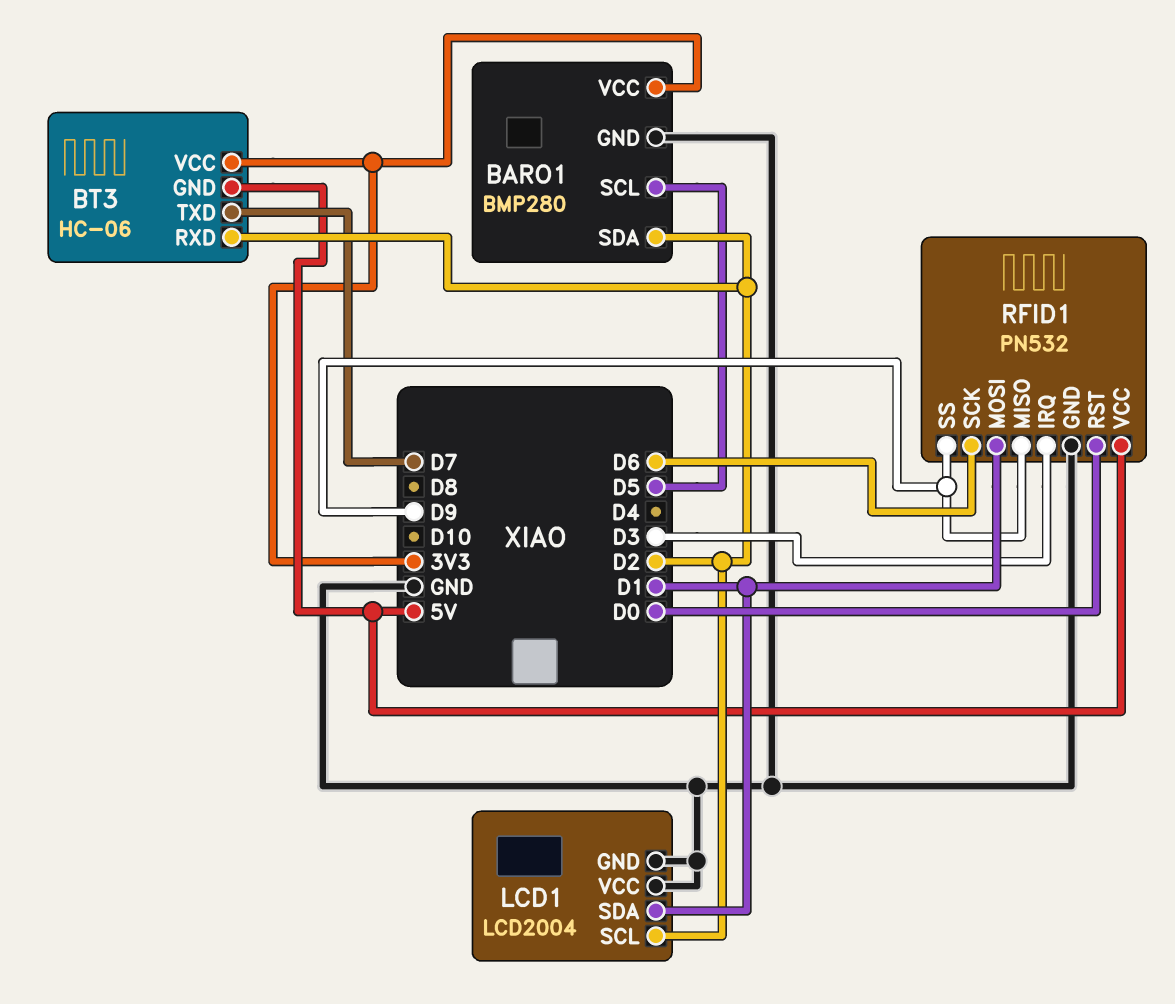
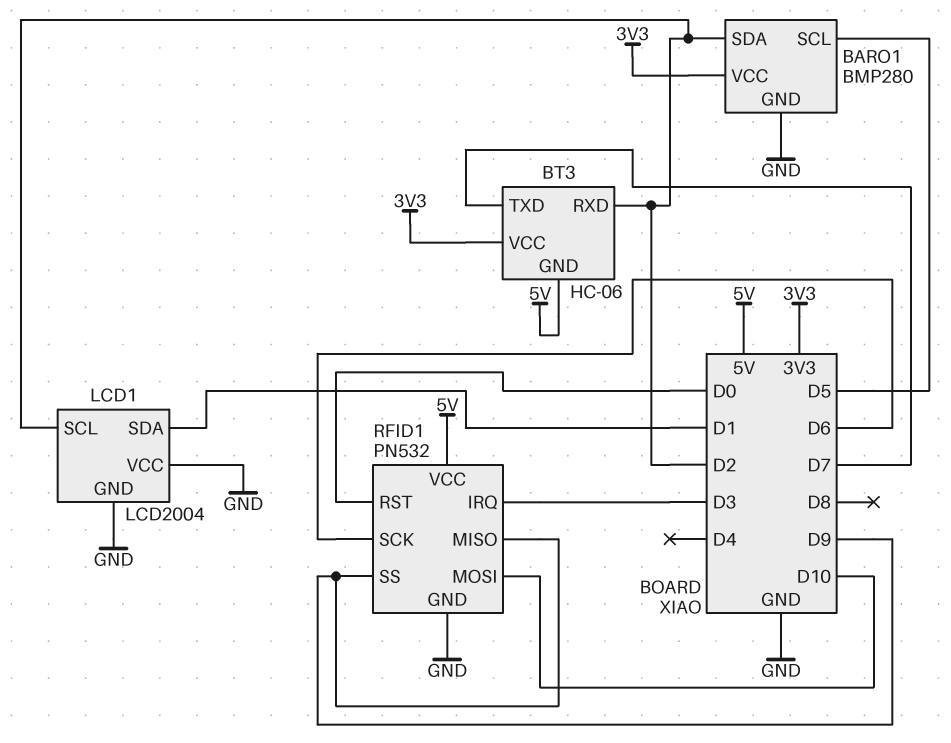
RFID1 pin MOSI: D1 -> D10

